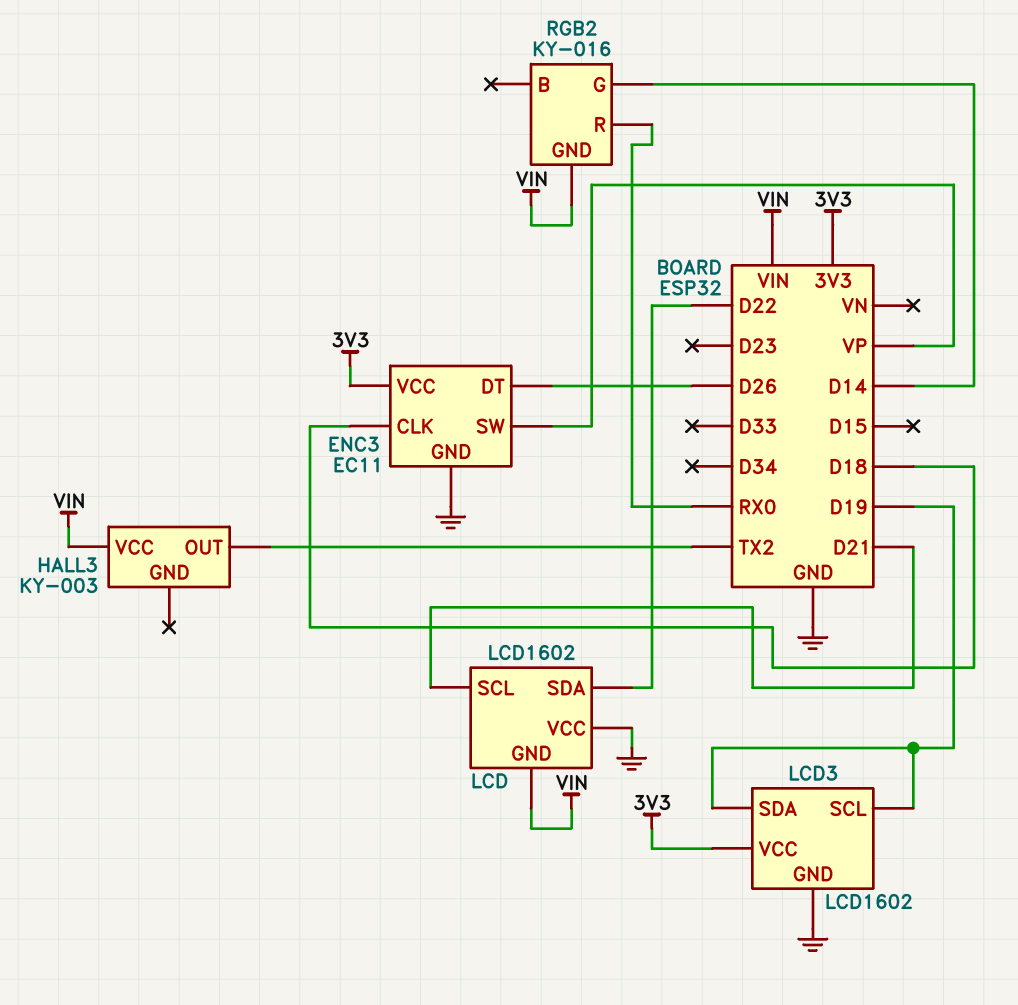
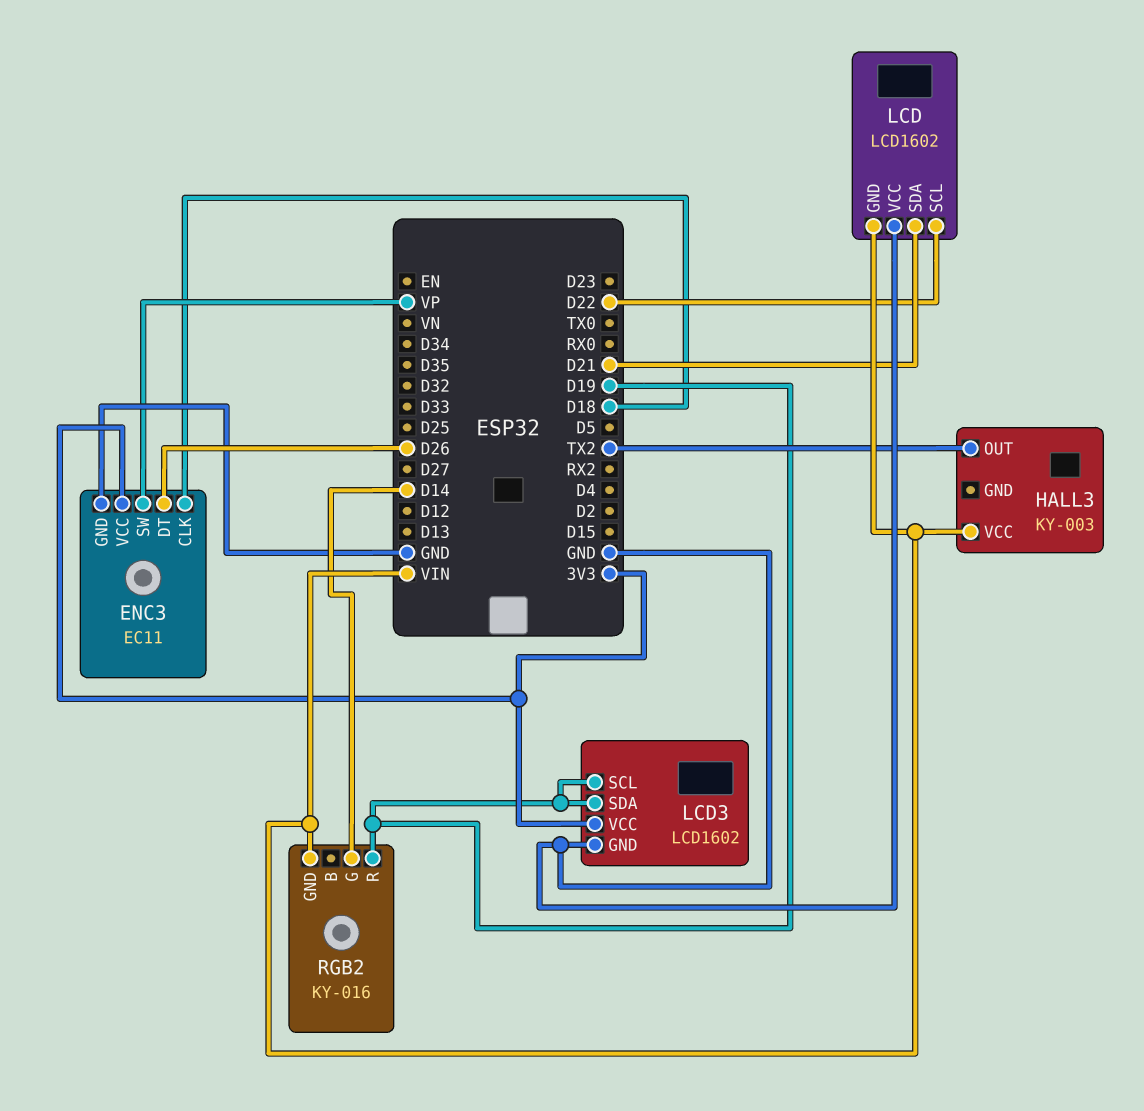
LCD pin SCL: D21 -> D22
LCD pin SDA: D22 -> D21
RGB2 pin R: RX0 -> D19

